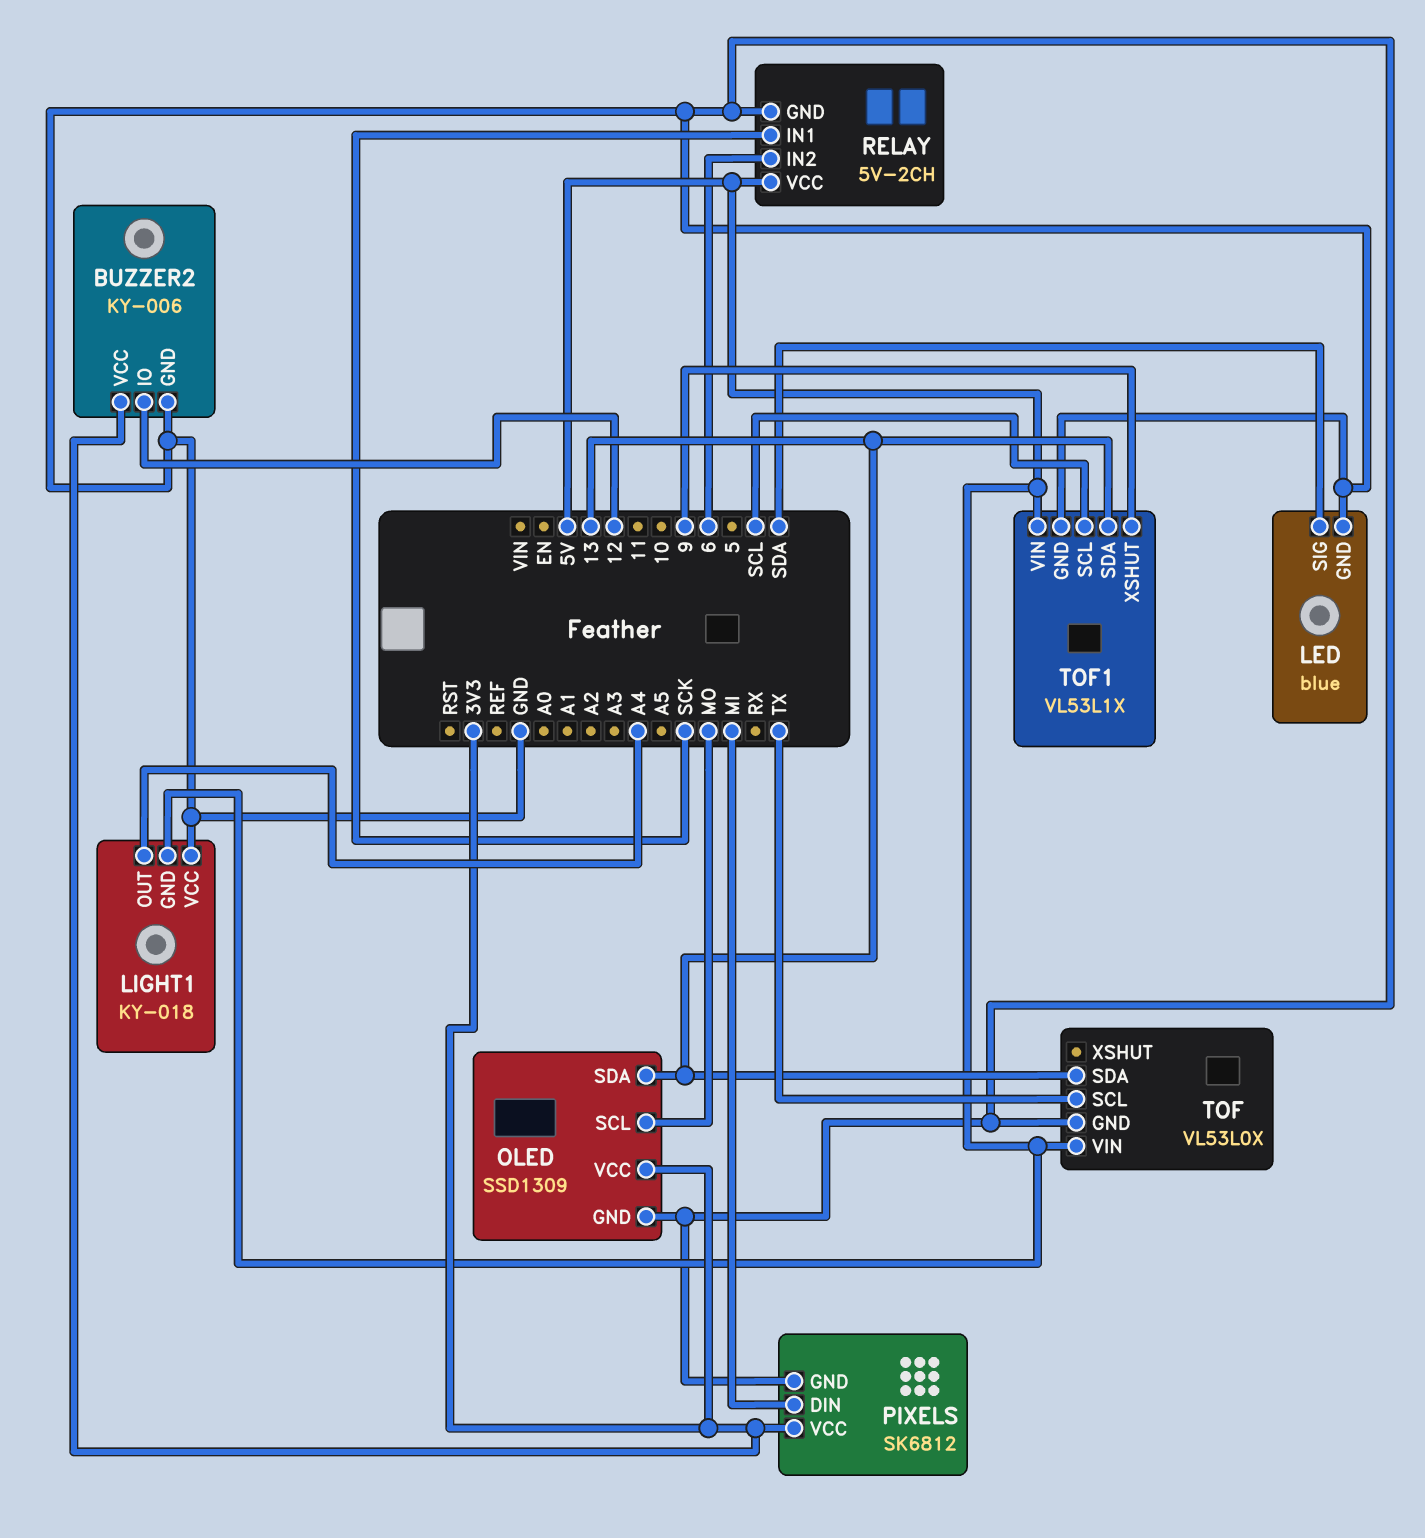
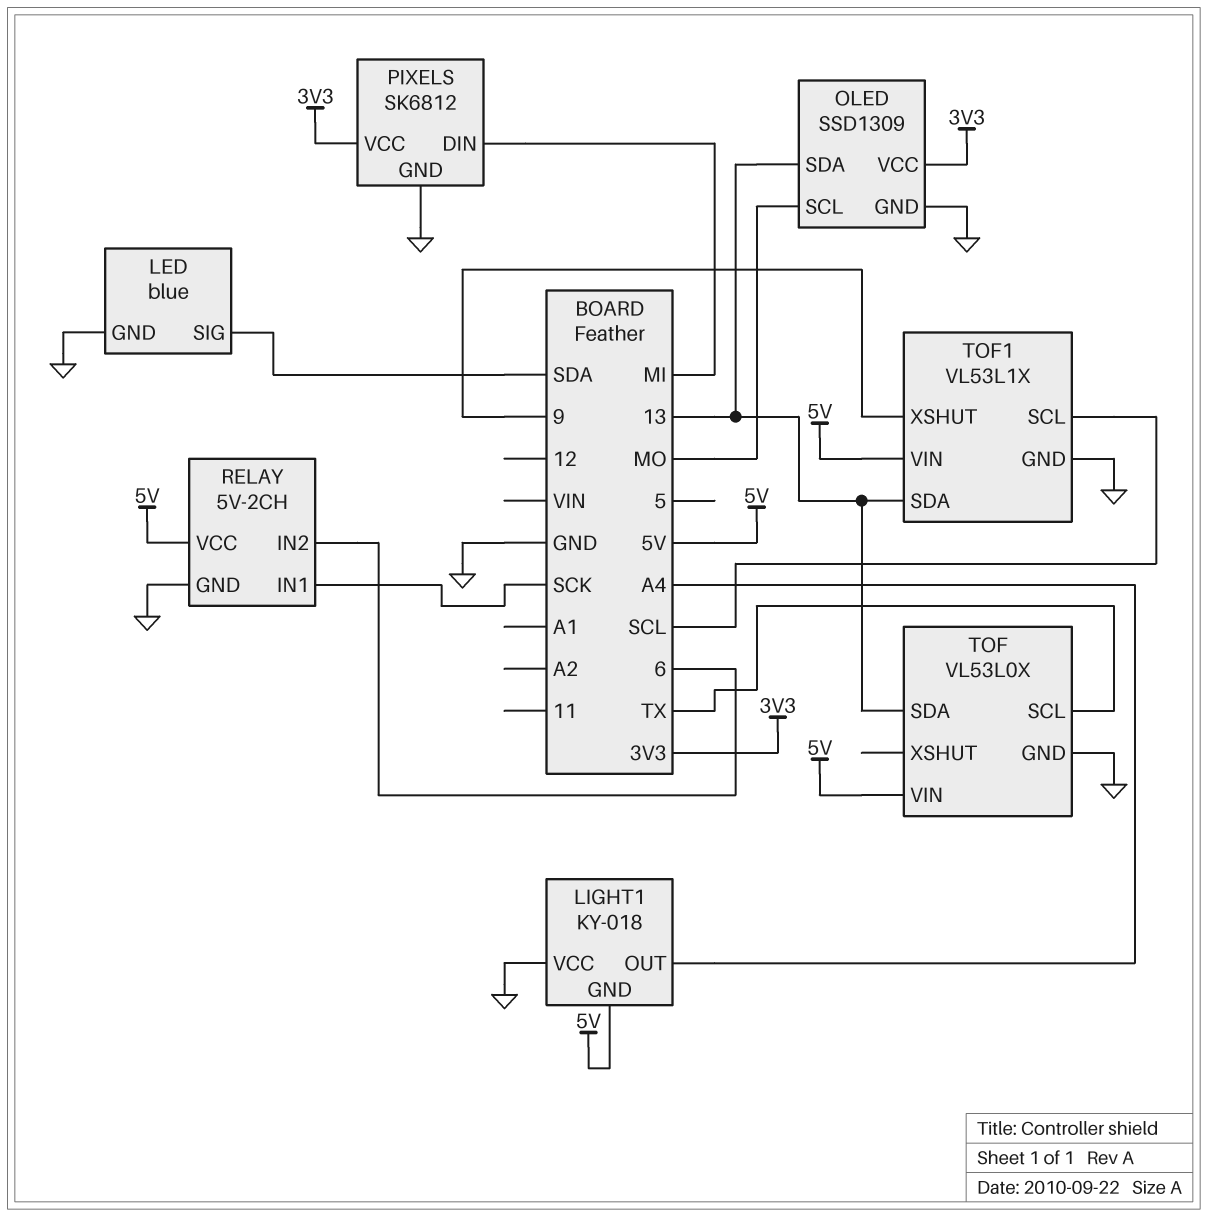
BUZZER2: KY-006 -> none
BUZZER2 pin GND: GND -> none
BUZZER2 pin IO: 12 -> none
BUZZER2 pin VCC: 3V3 -> none

